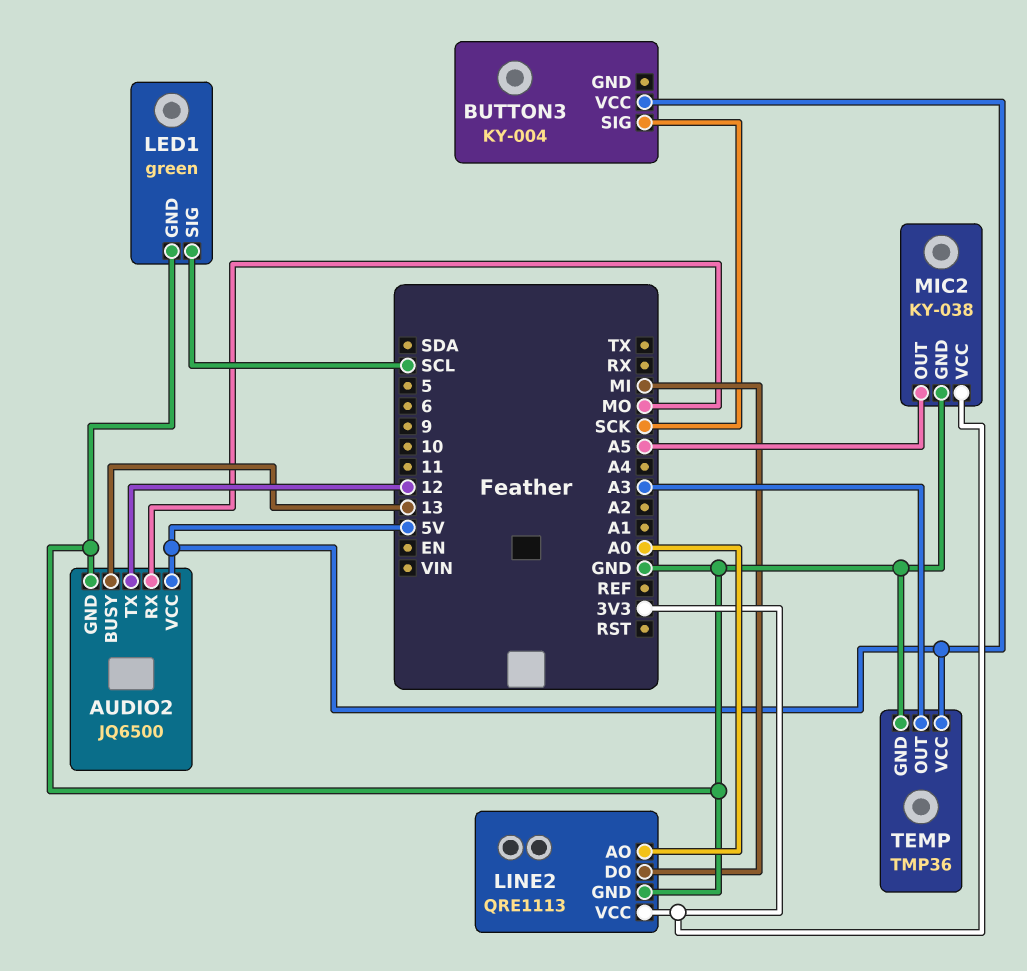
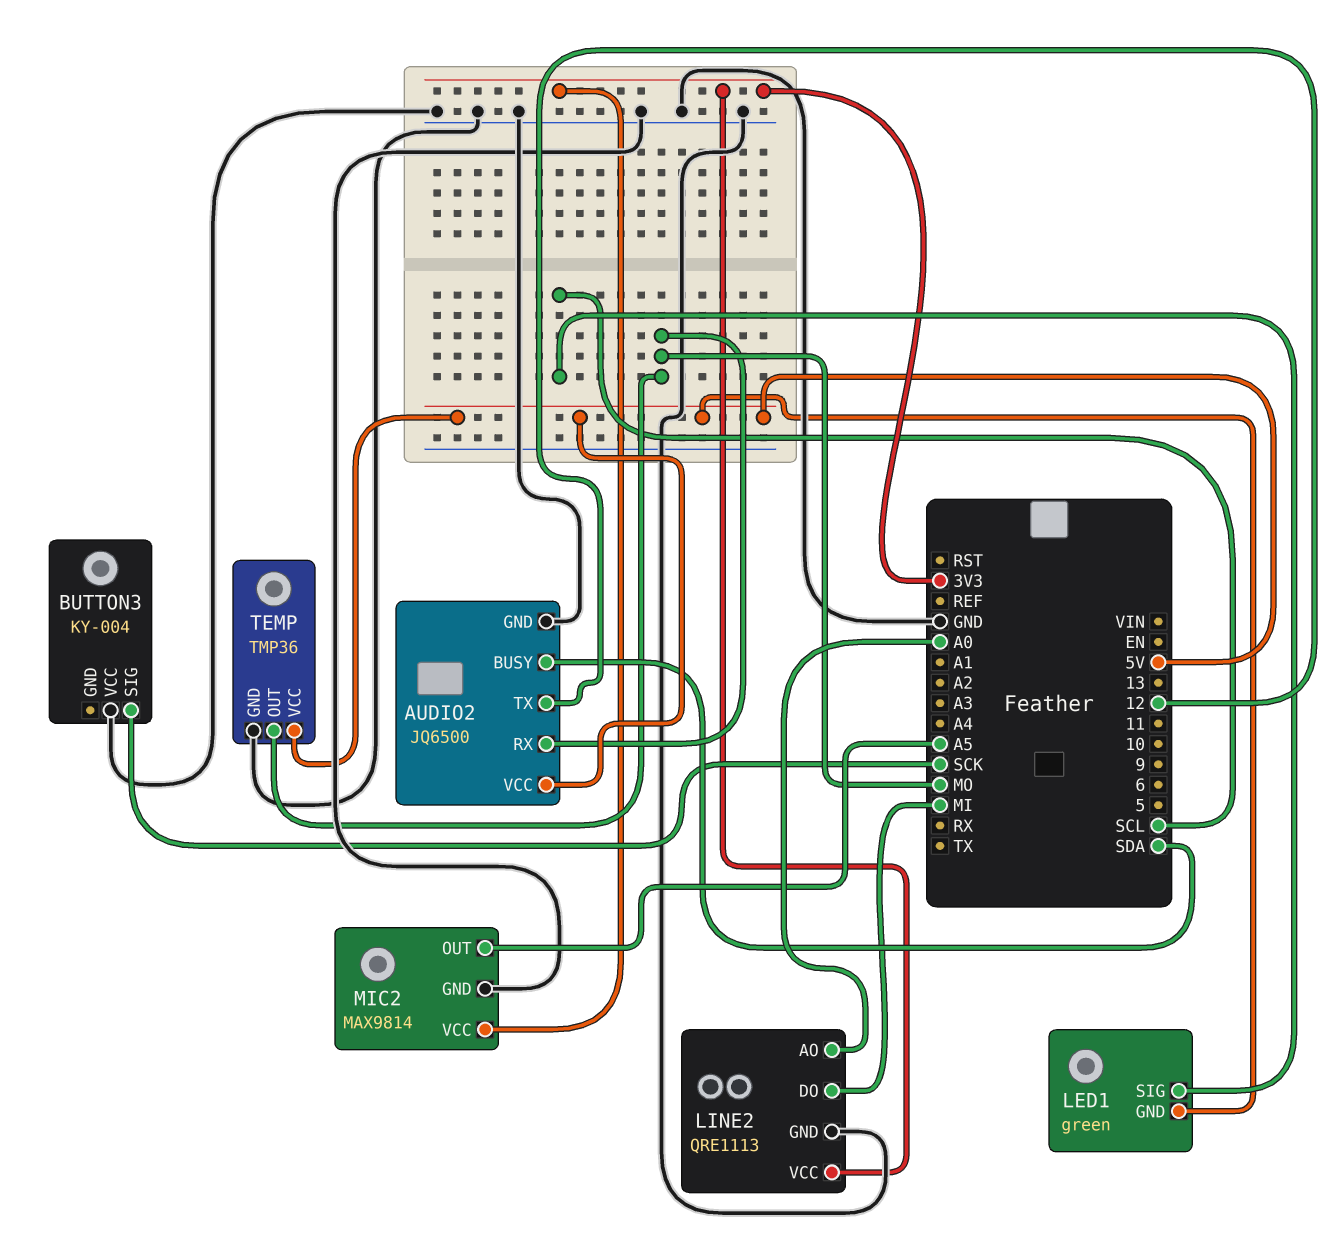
AUDIO2 pin BUSY: 13 -> SDA
BUTTON3 pin VCC: 5V -> GND
LED1 pin GND: GND -> 5V
MIC2: KY-038 -> MAX9814
TEMP pin OUT: A3 -> MO

